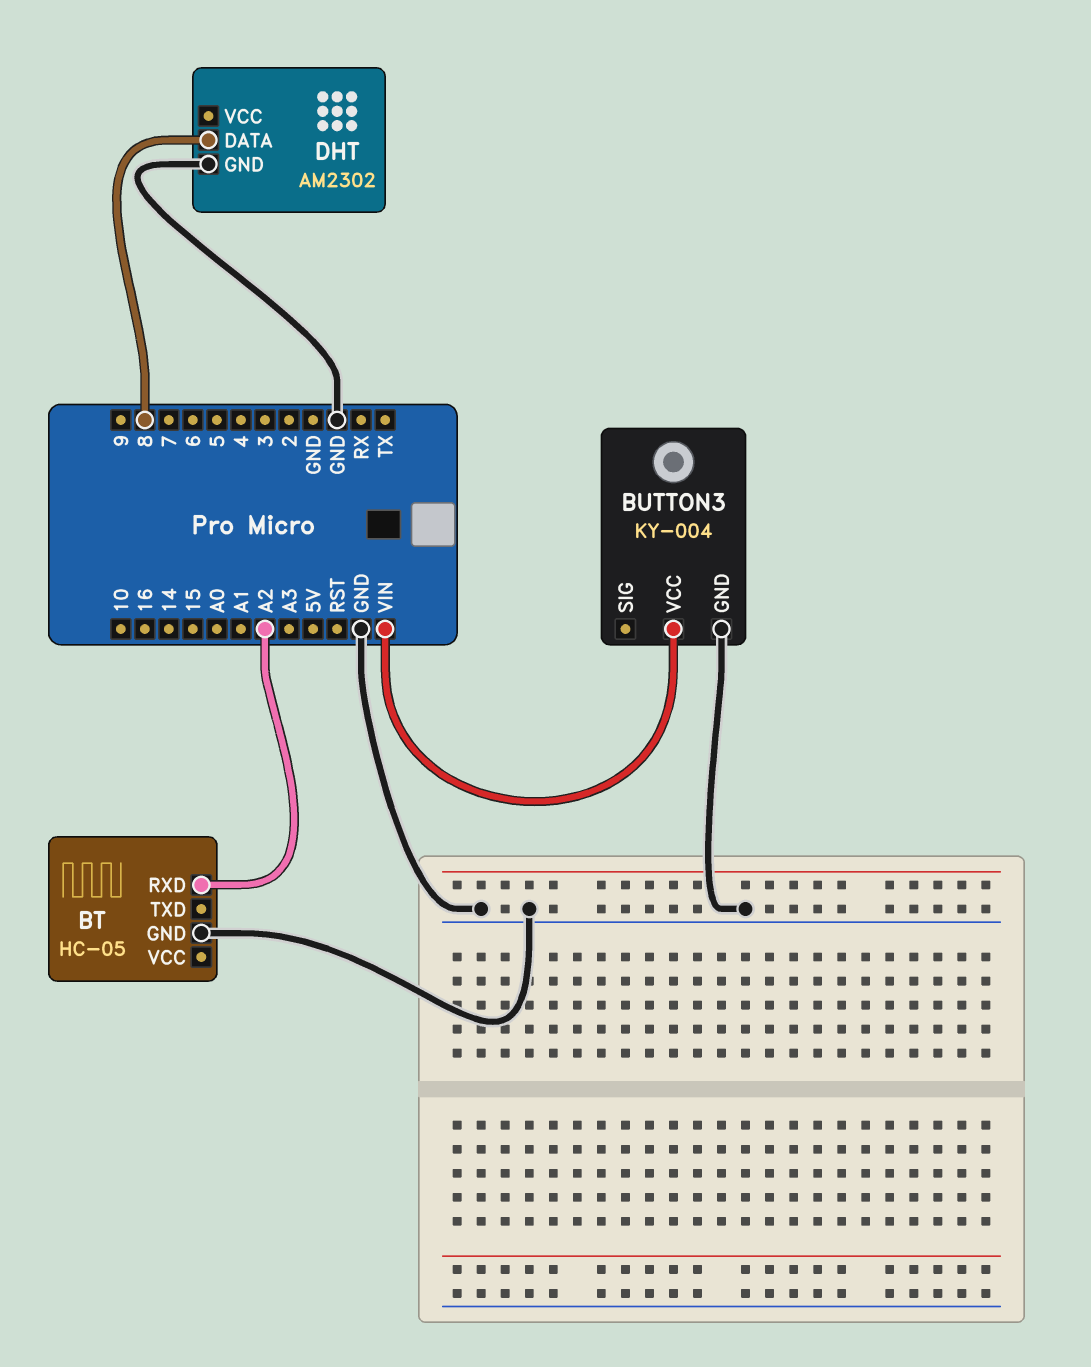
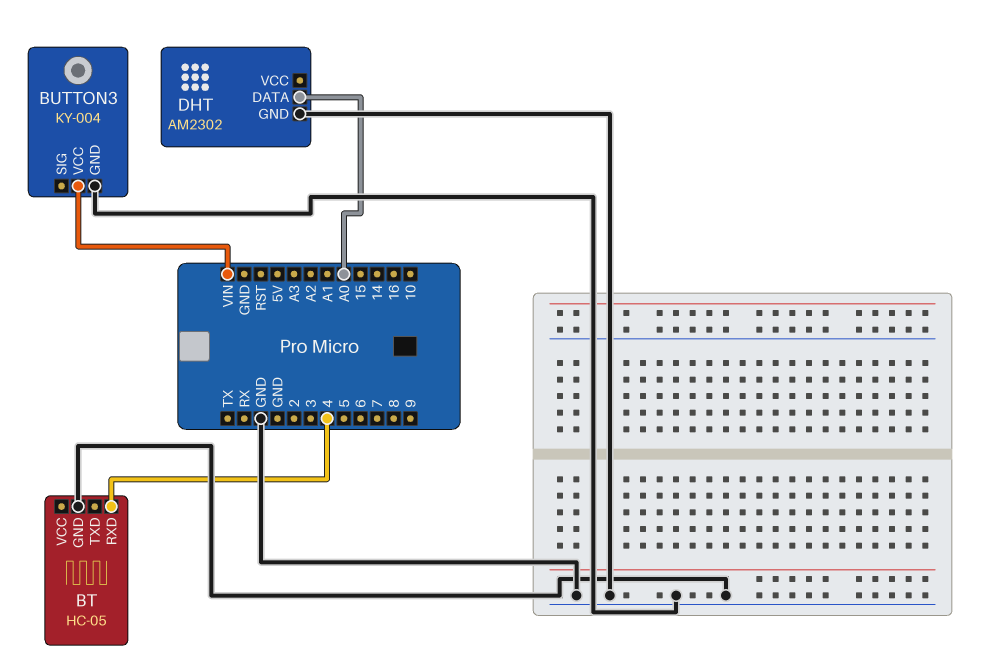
BT pin RXD: A2 -> 4
DHT pin DATA: 8 -> A0

